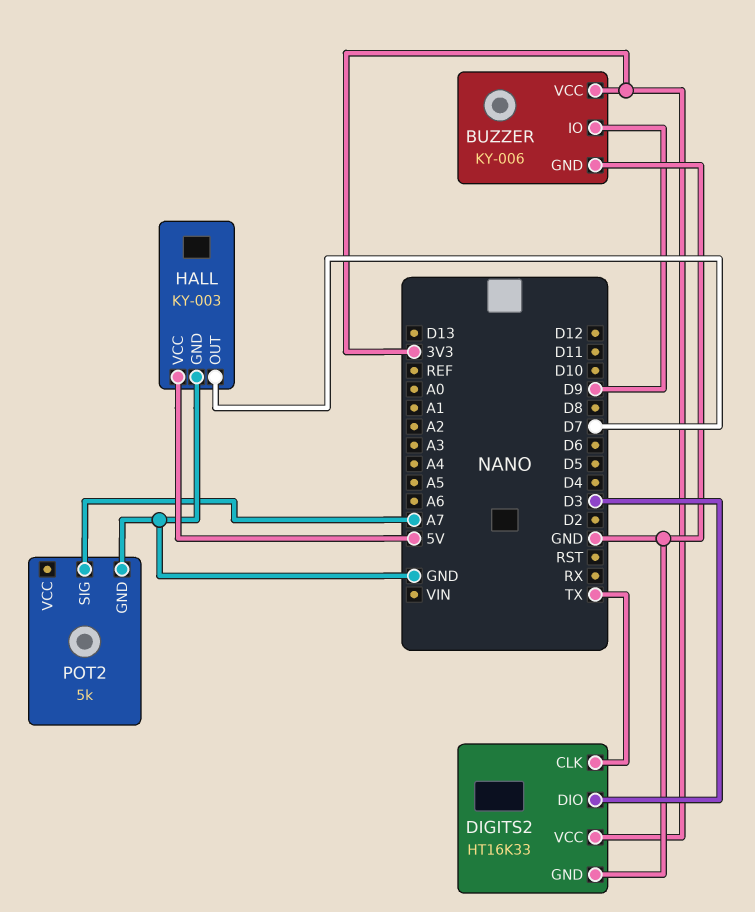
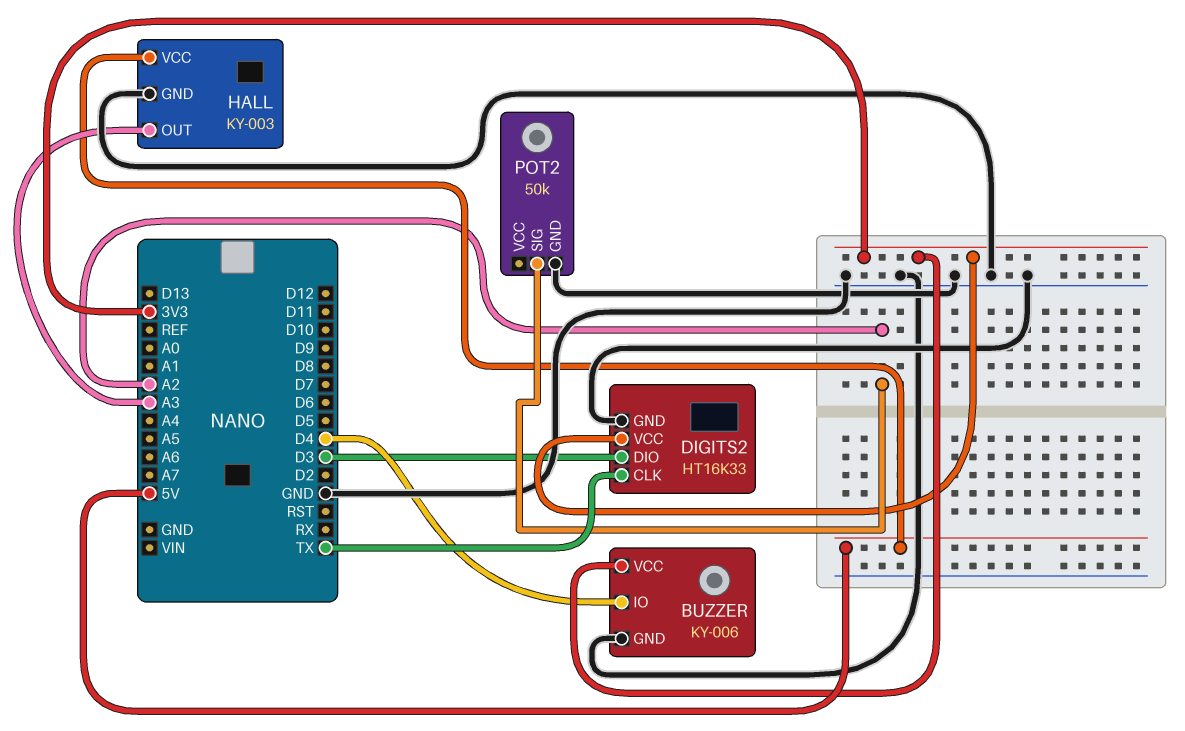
BUZZER pin IO: D9 -> D4
HALL pin OUT: D7 -> A3
POT2: 5k -> 50k
POT2 pin SIG: A7 -> A2

